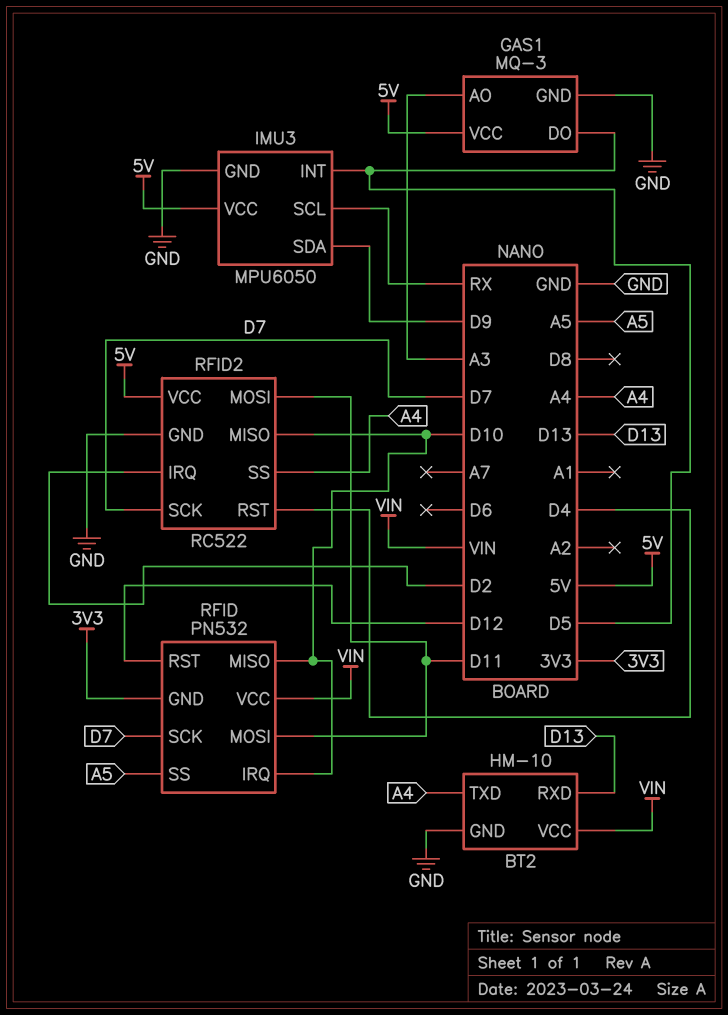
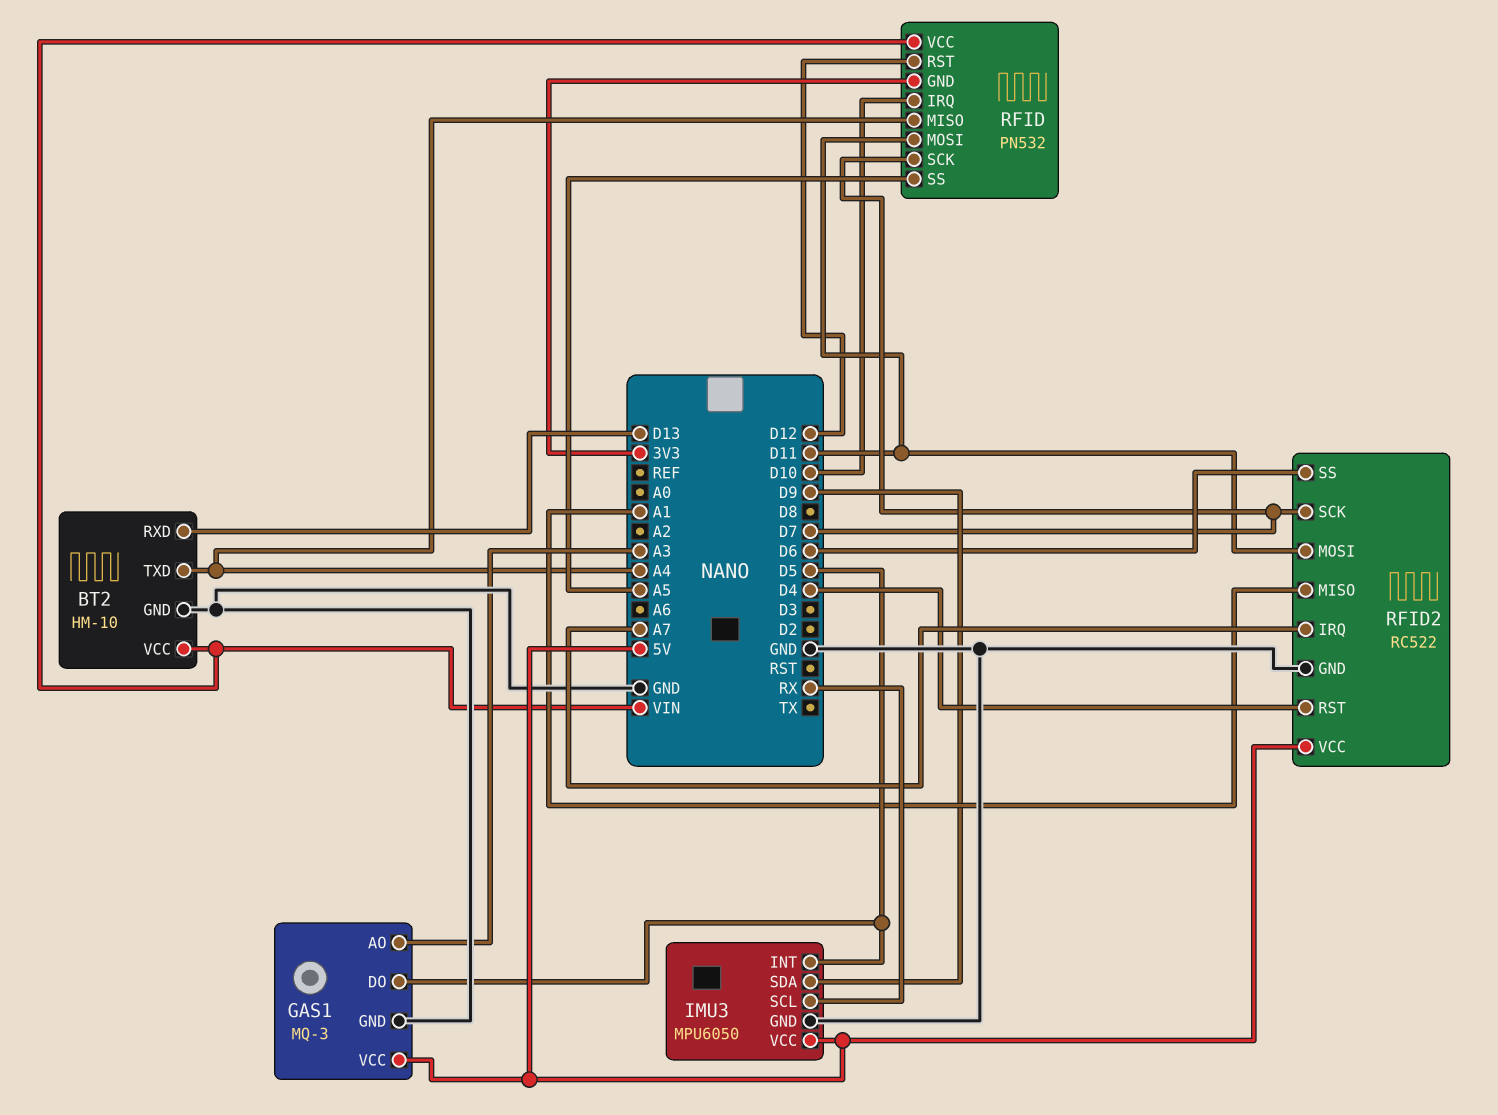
RFID pin MISO: D10 -> A4
RFID2 pin IRQ: D2 -> A7
RFID2 pin MISO: D10 -> A1
RFID2 pin SS: A4 -> D6

